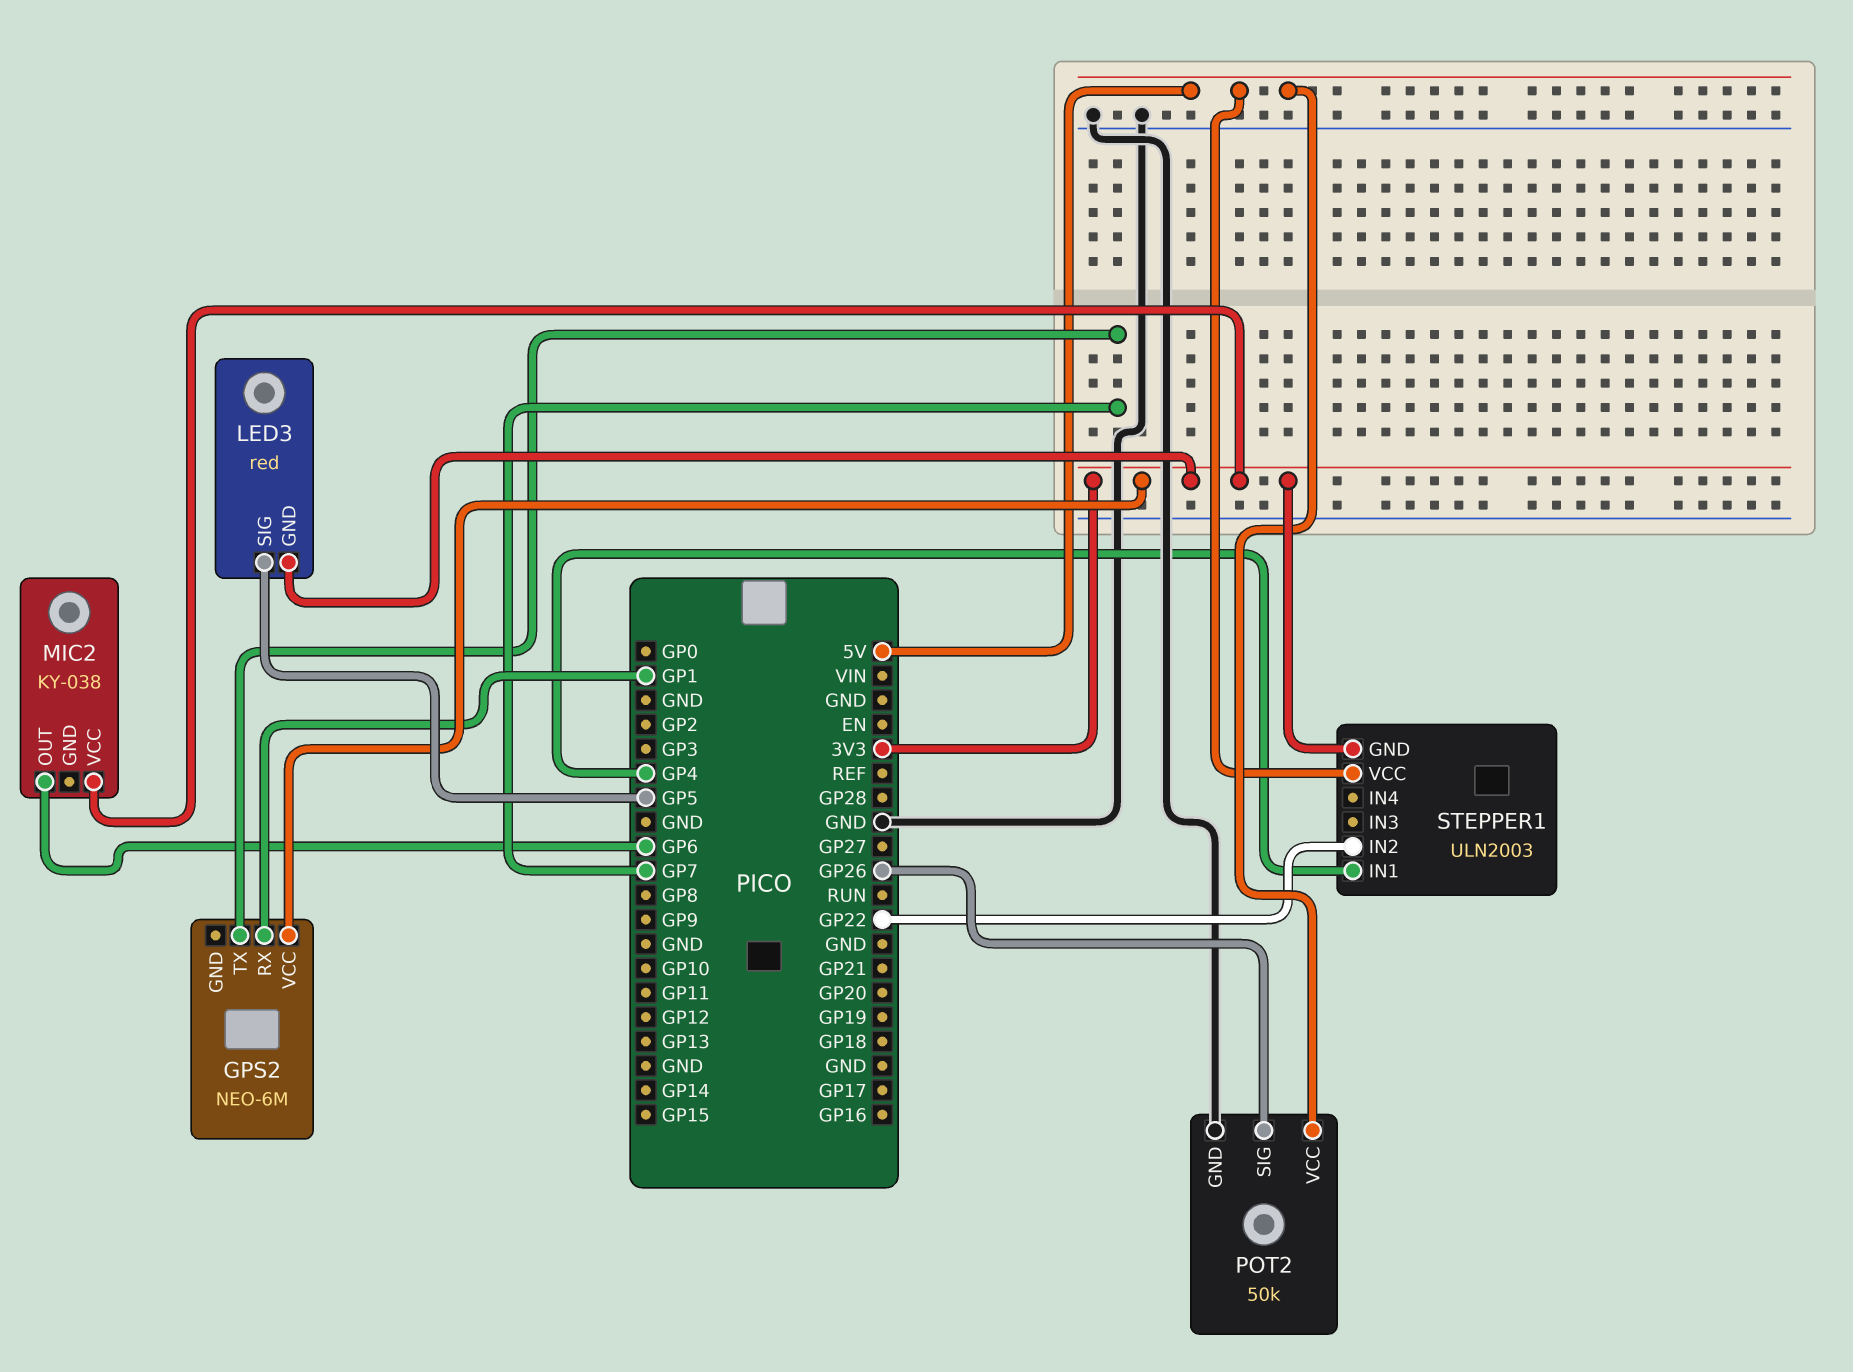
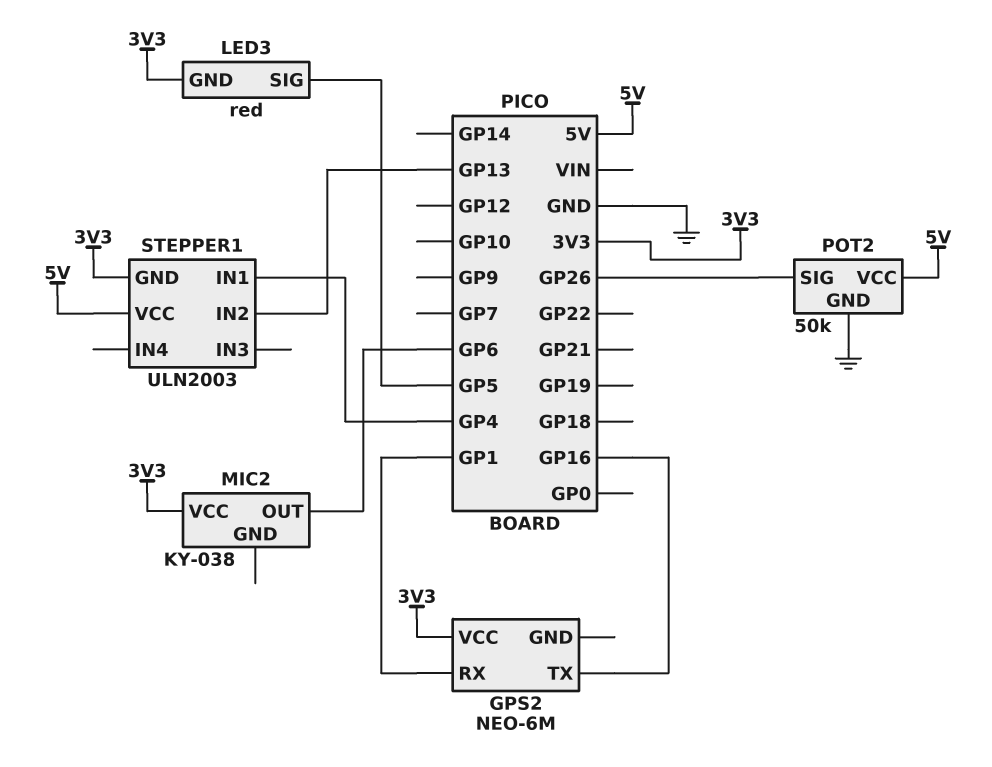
GPS2 pin TX: GP7 -> GP16
STEPPER1 pin IN2: GP22 -> GP13

